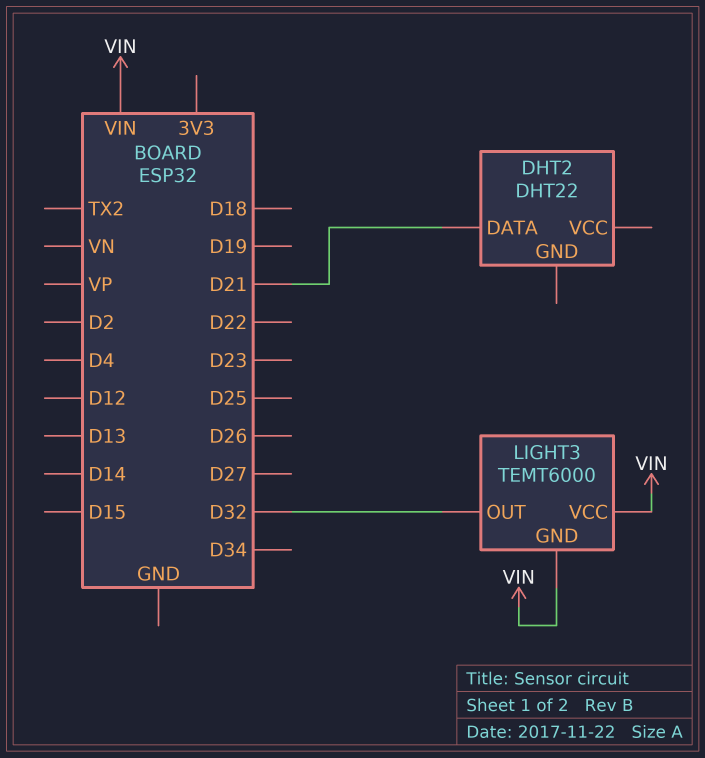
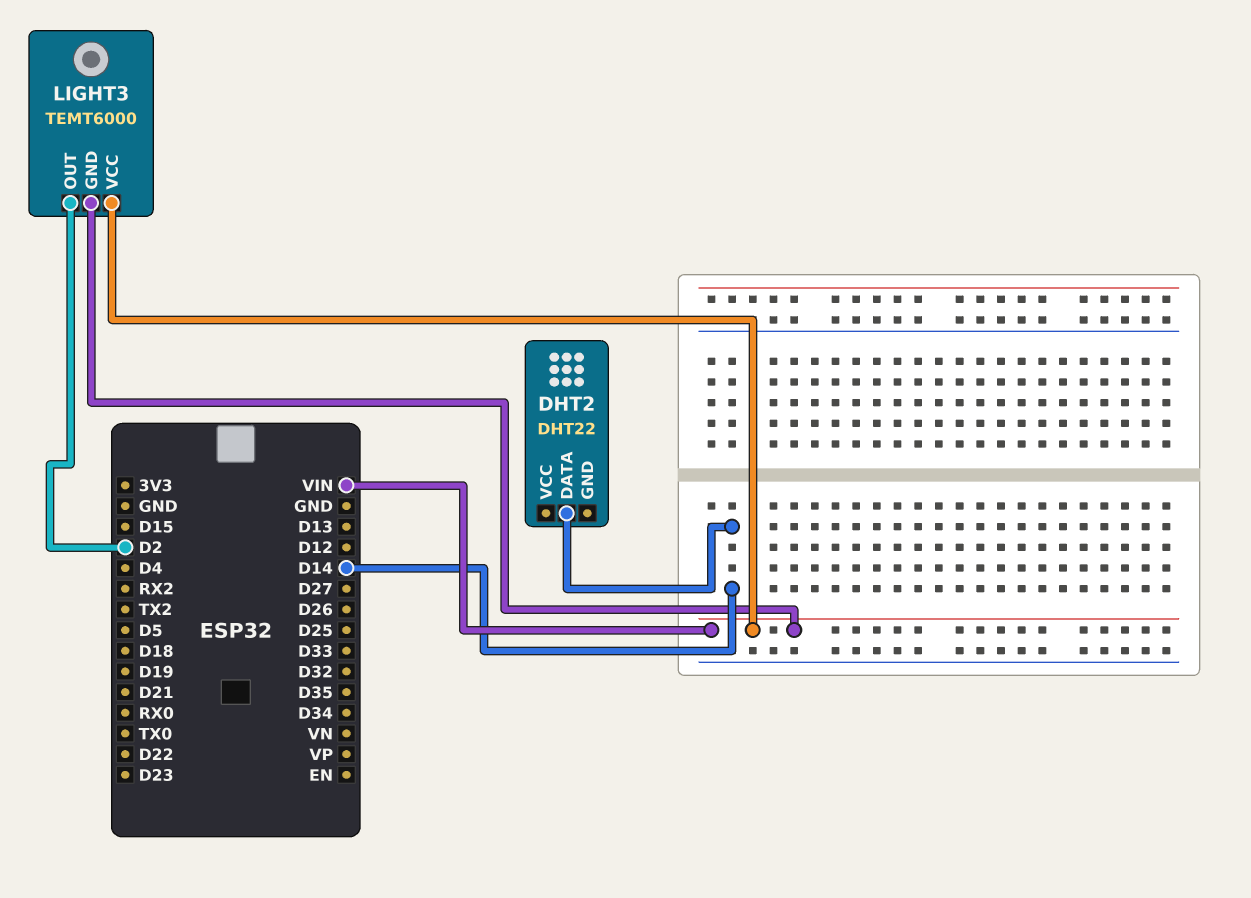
DHT2 pin DATA: D21 -> D14
LIGHT3 pin OUT: D32 -> D2

